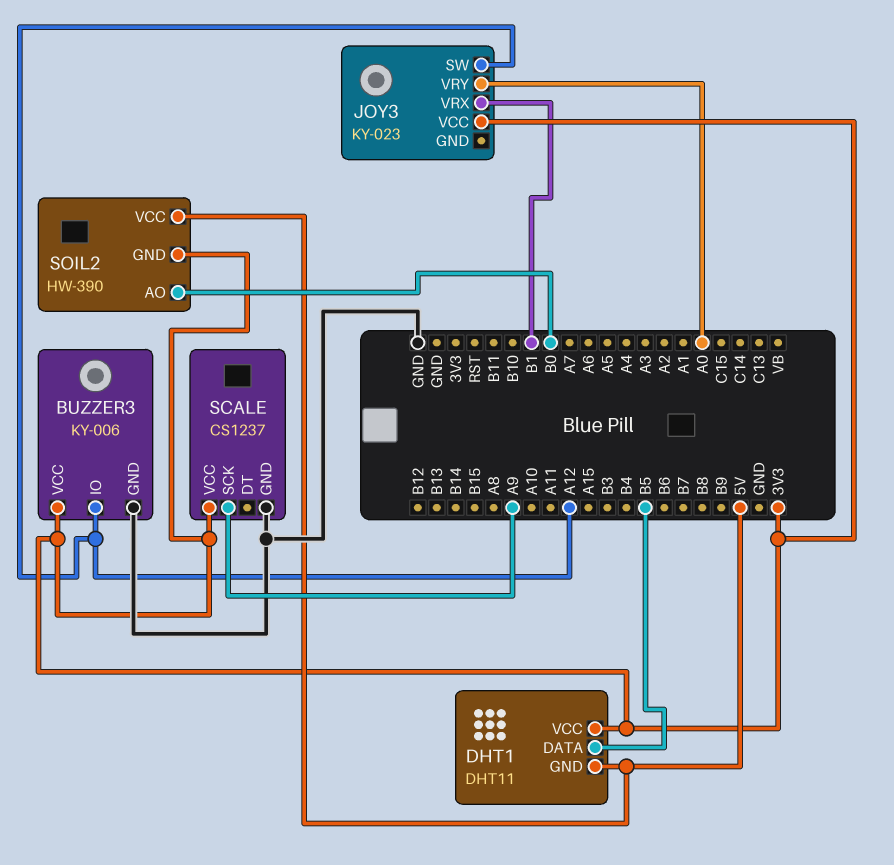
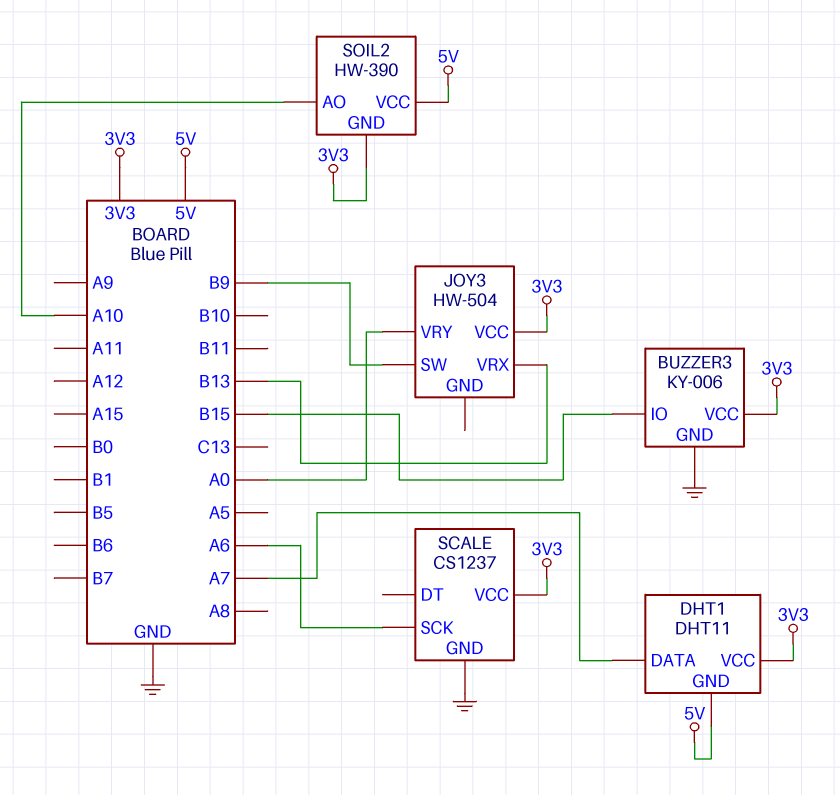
BUZZER3 pin IO: A12 -> B15
DHT1 pin DATA: B5 -> A7
JOY3: KY-023 -> HW-504
JOY3 pin SW: A12 -> B9
JOY3 pin VRX: B1 -> B13
SCALE pin SCK: A9 -> A6
SOIL2 pin AO: B0 -> A10

